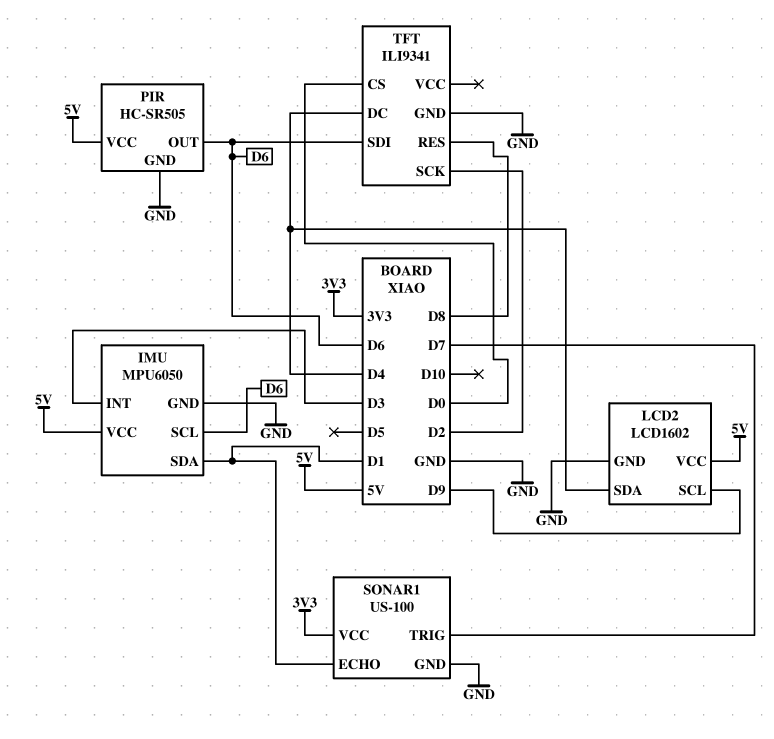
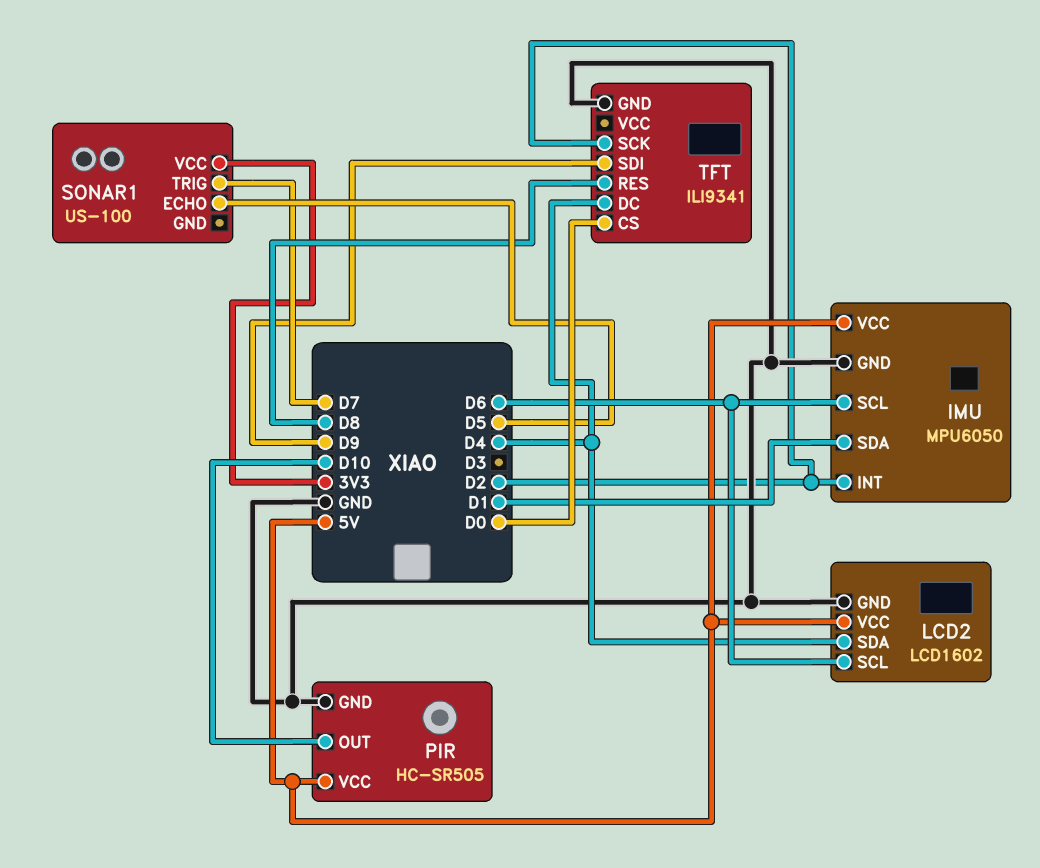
IMU pin INT: D3 -> D2
LCD2 pin SCL: D9 -> D6
PIR pin OUT: D6 -> D10
SONAR1 pin ECHO: D1 -> D5
SONAR1 pin GND: GND -> none
TFT pin SDI: D6 -> D9

